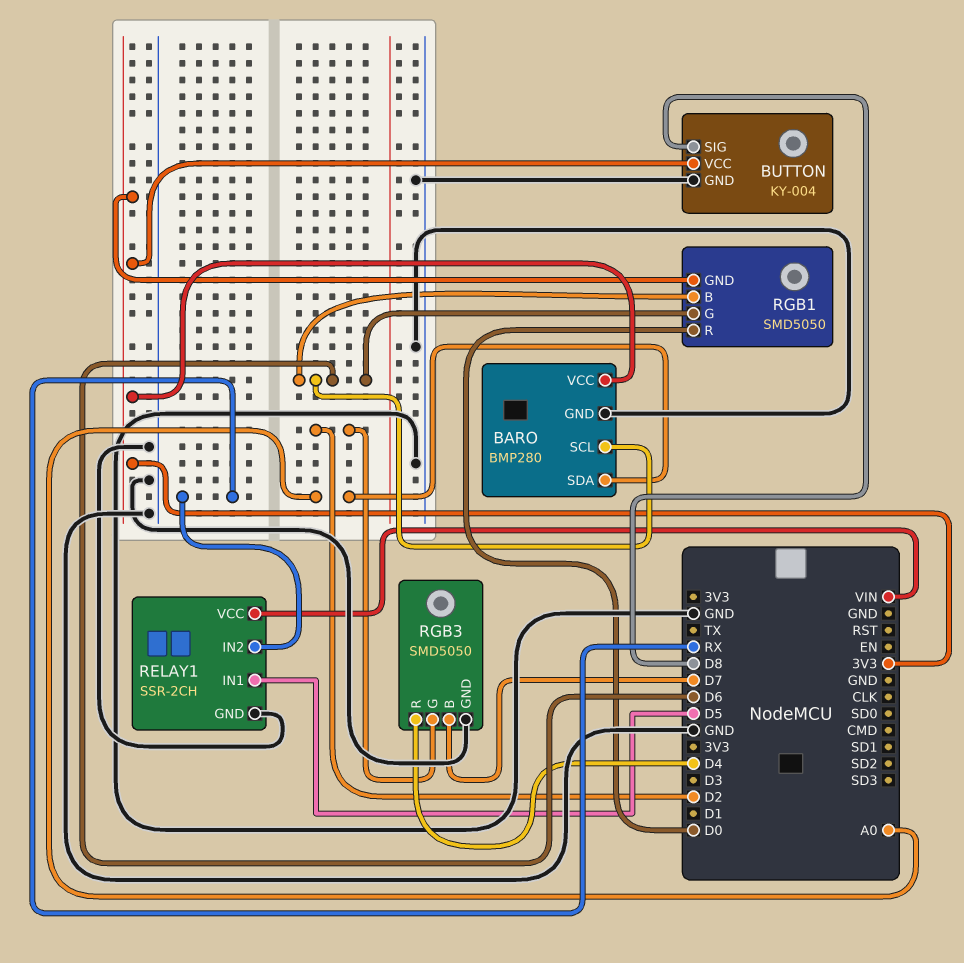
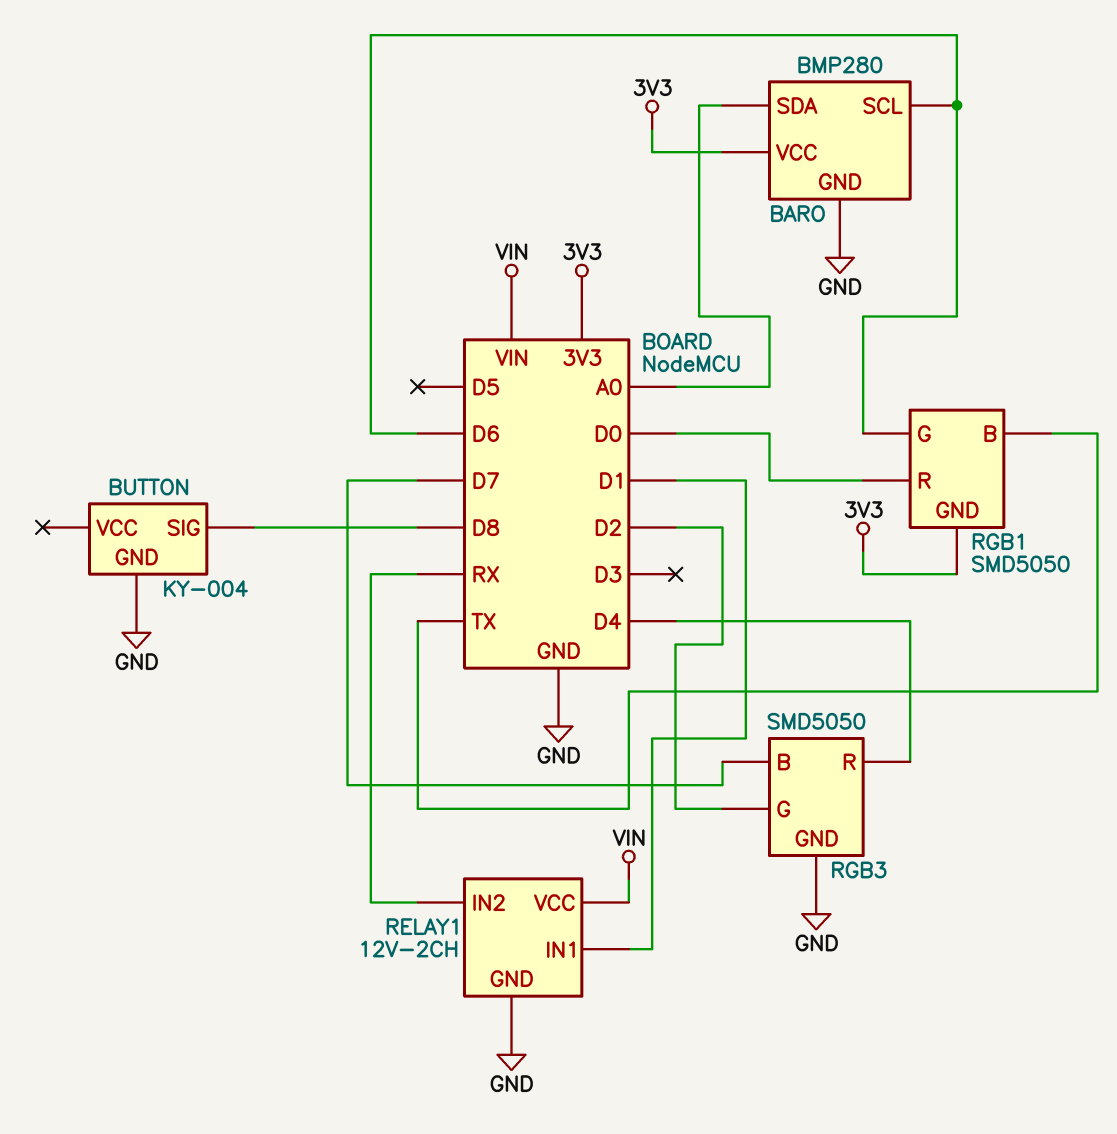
BUTTON pin VCC: 3V3 -> none
RELAY1: SSR-2CH -> 12V-2CH
RELAY1 pin IN1: D5 -> D1
RGB1 pin B: D6 -> TX

